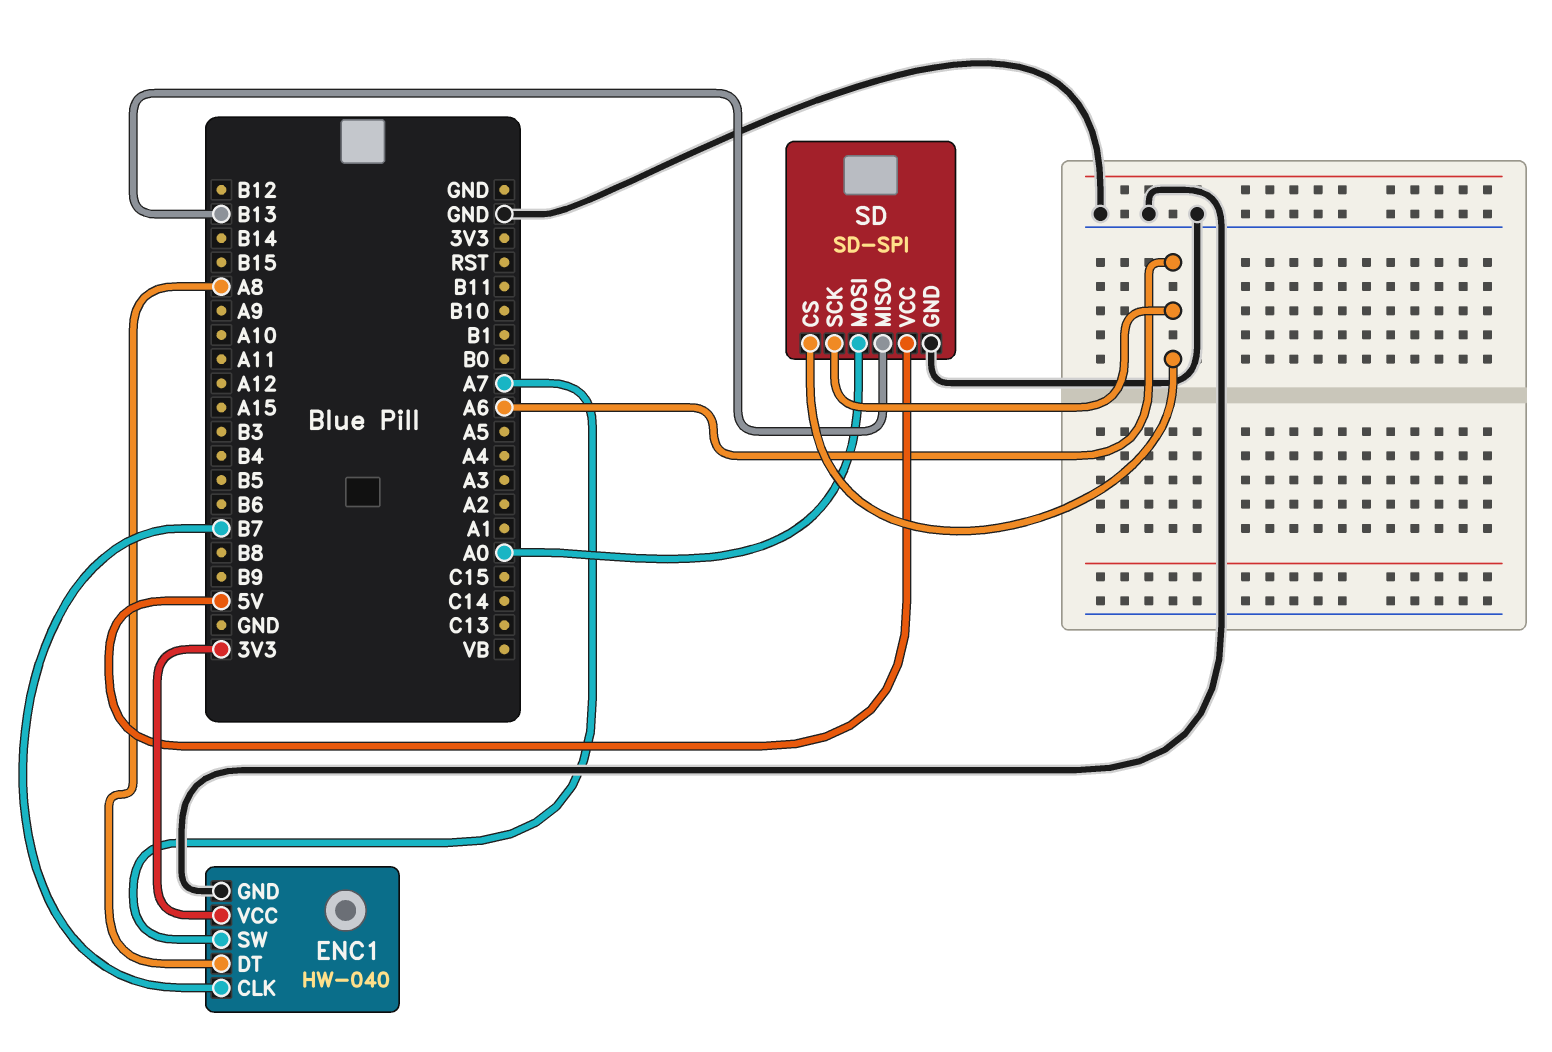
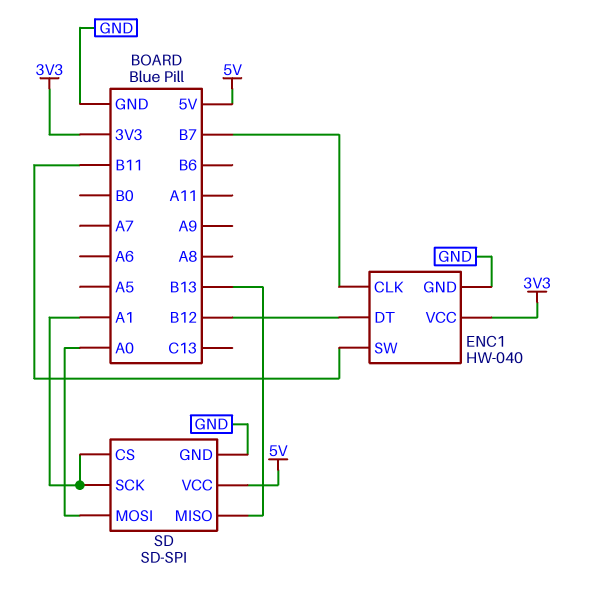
ENC1 pin DT: A8 -> B12
ENC1 pin SW: A7 -> B11
SD pin CS: A6 -> A1
SD pin SCK: A6 -> A1

